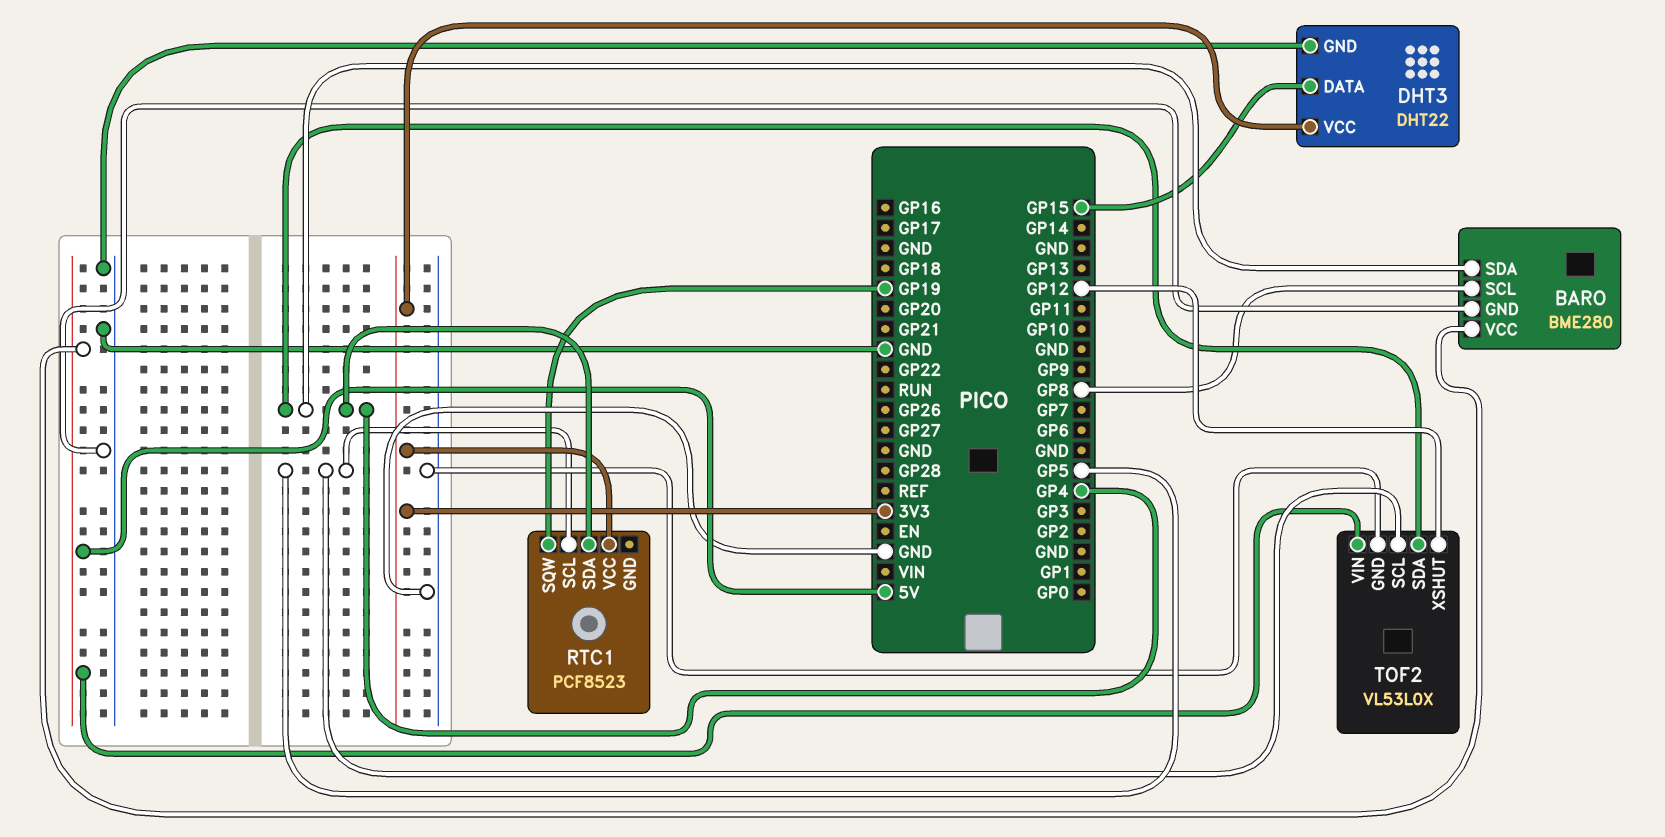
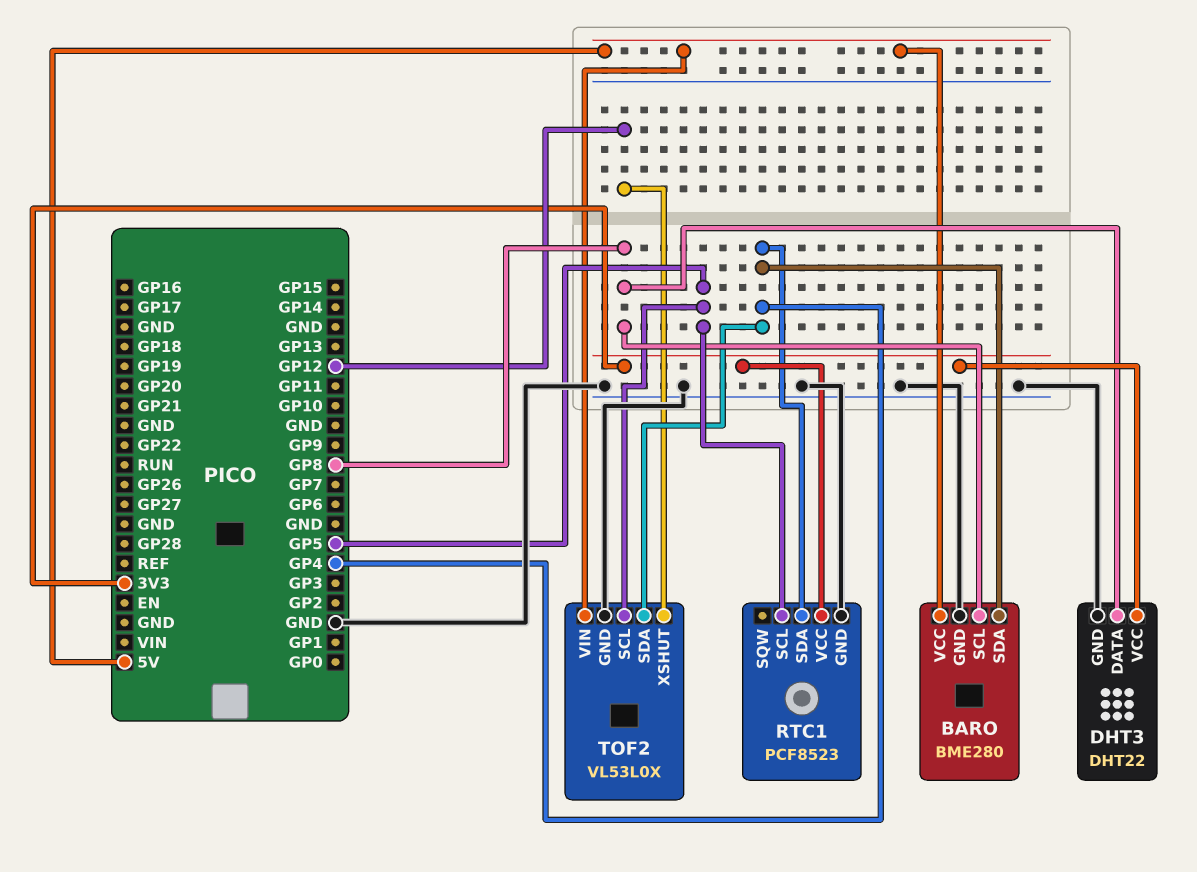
DHT3 pin DATA: GP15 -> GP8
RTC1 pin GND: none -> GND
RTC1 pin SQW: GP19 -> none

